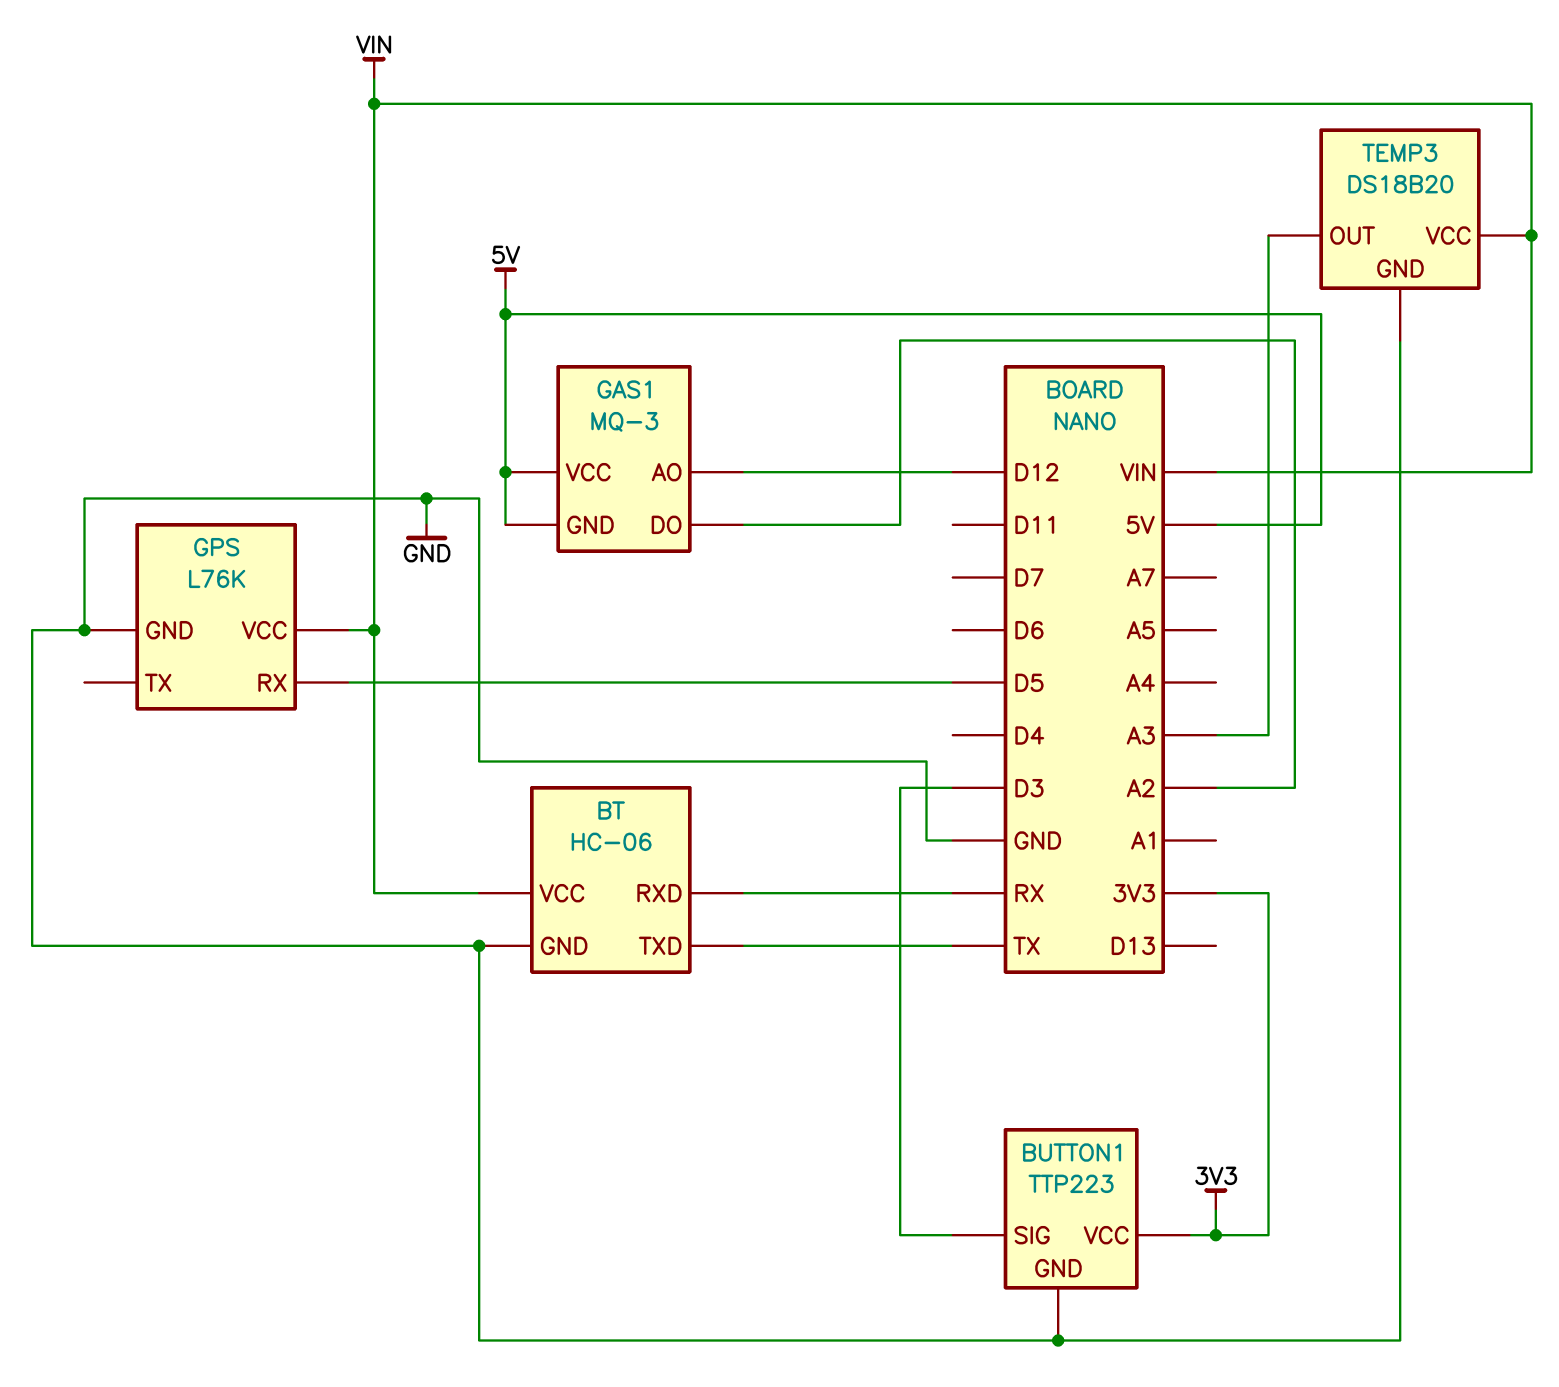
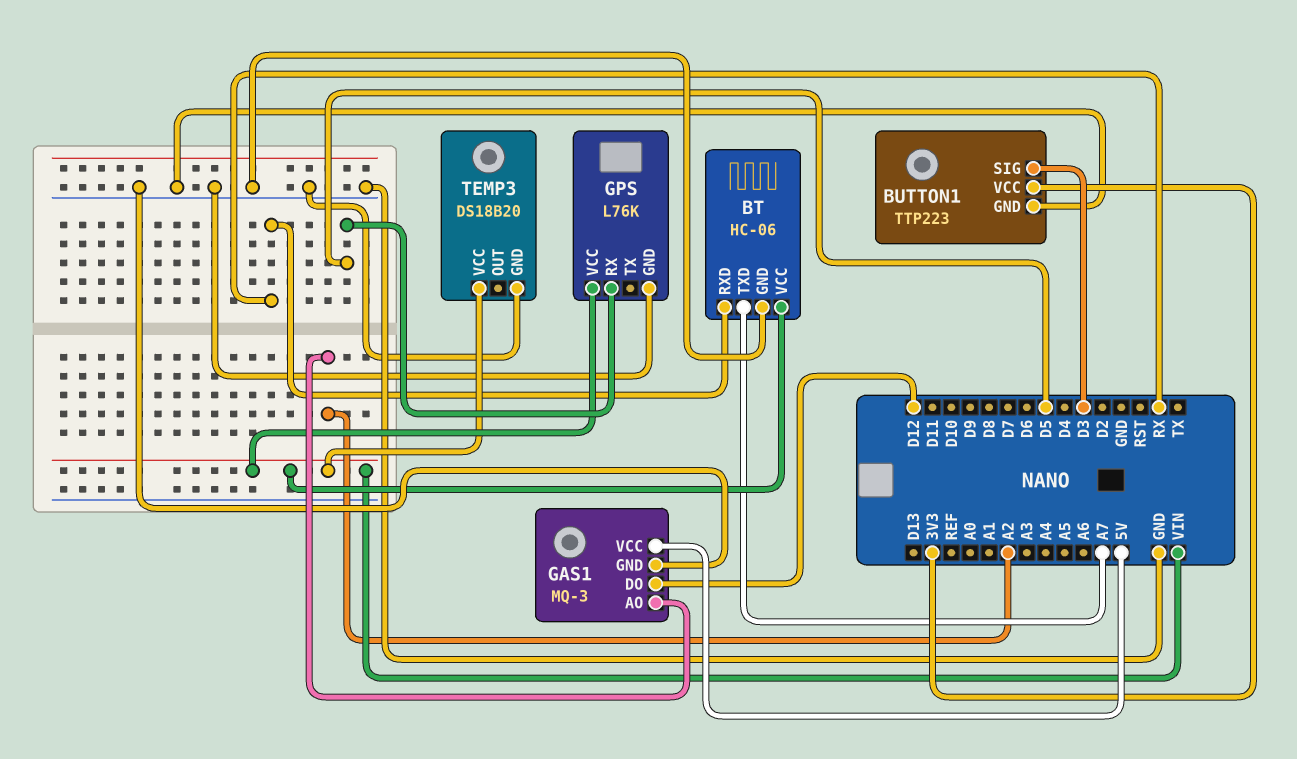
BT pin TXD: TX -> A7
GAS1 pin AO: D12 -> A2
GAS1 pin DO: A2 -> D12
GAS1 pin GND: 5V -> GND
TEMP3 pin OUT: A3 -> none

